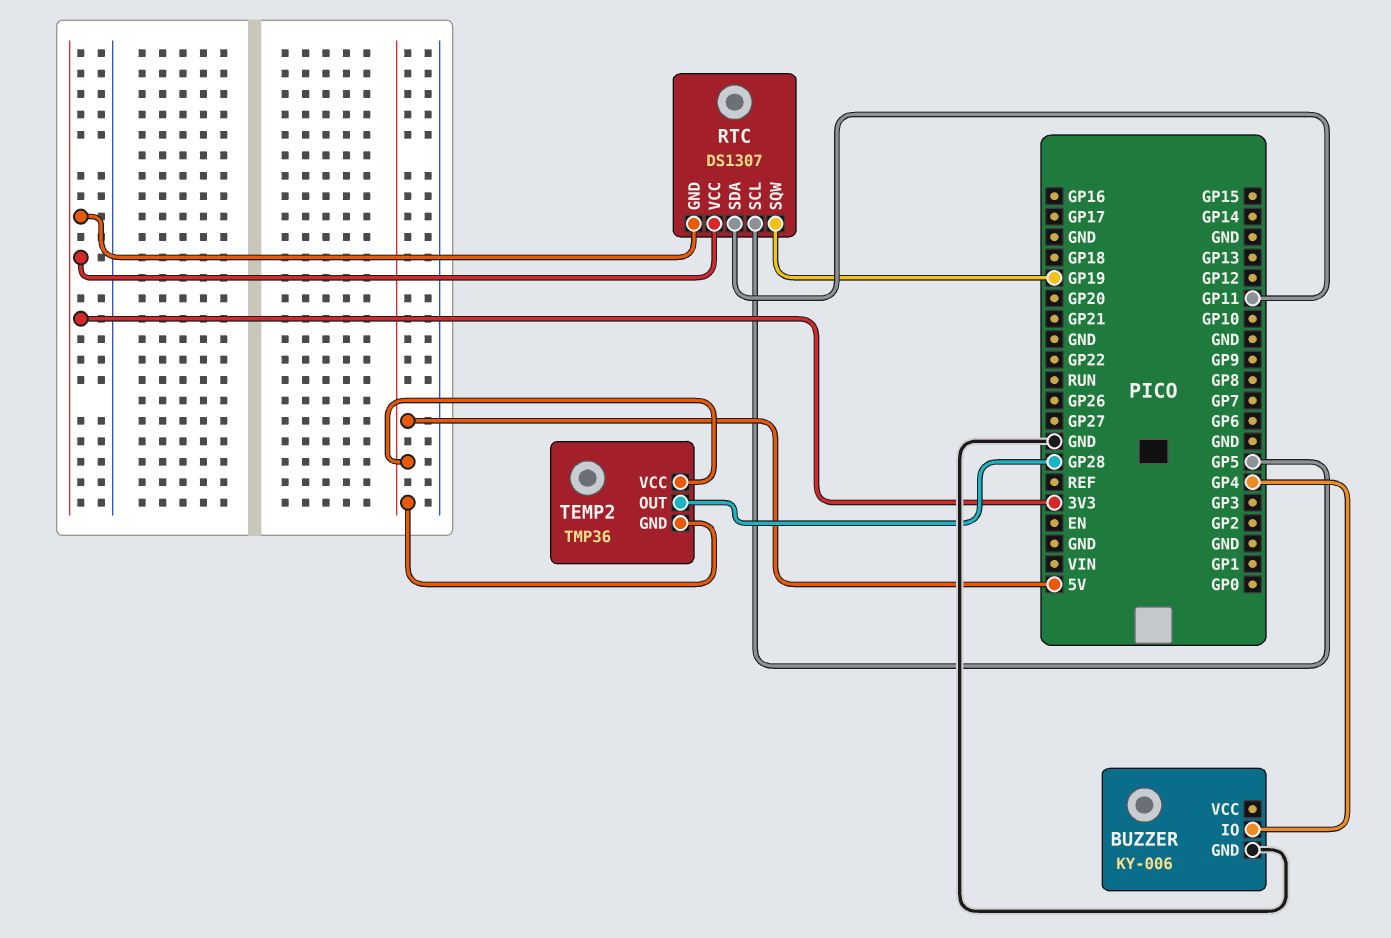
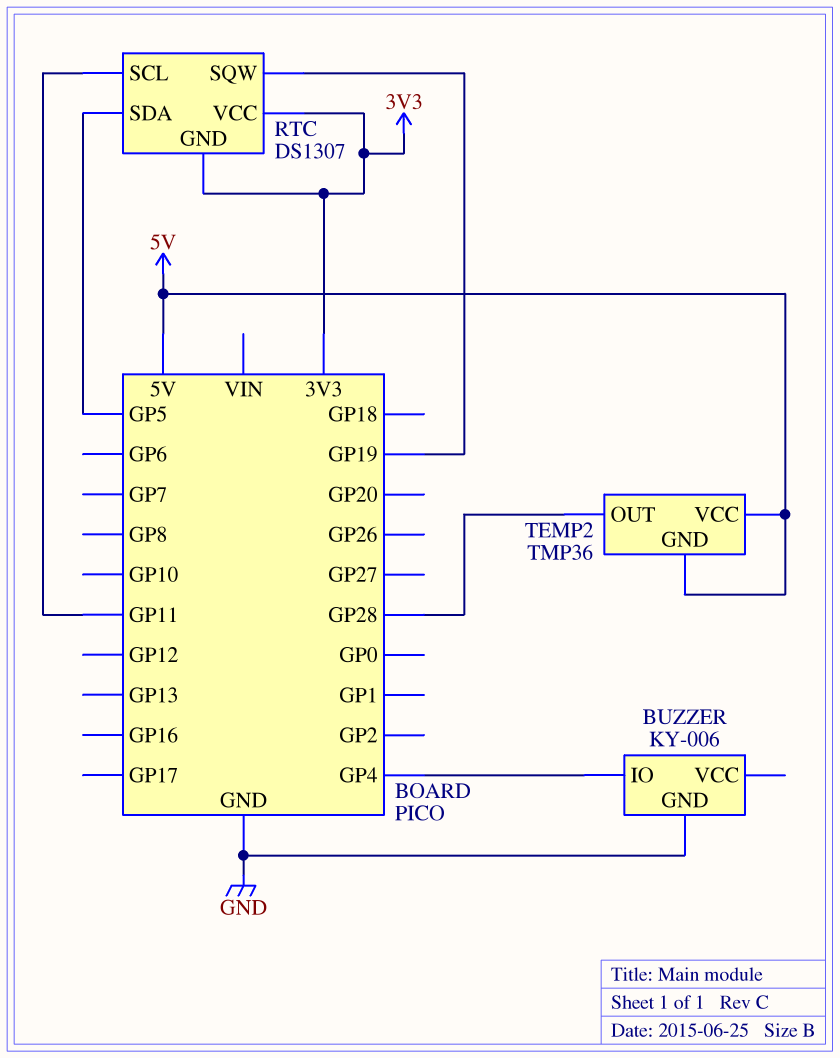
RTC pin SCL: GP5 -> GP11
RTC pin SDA: GP11 -> GP5

